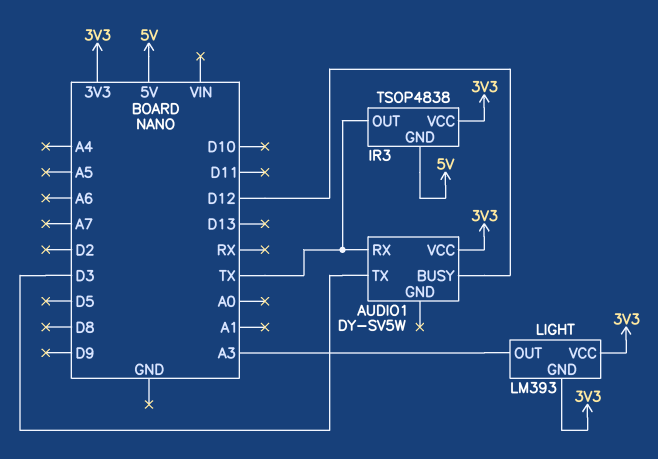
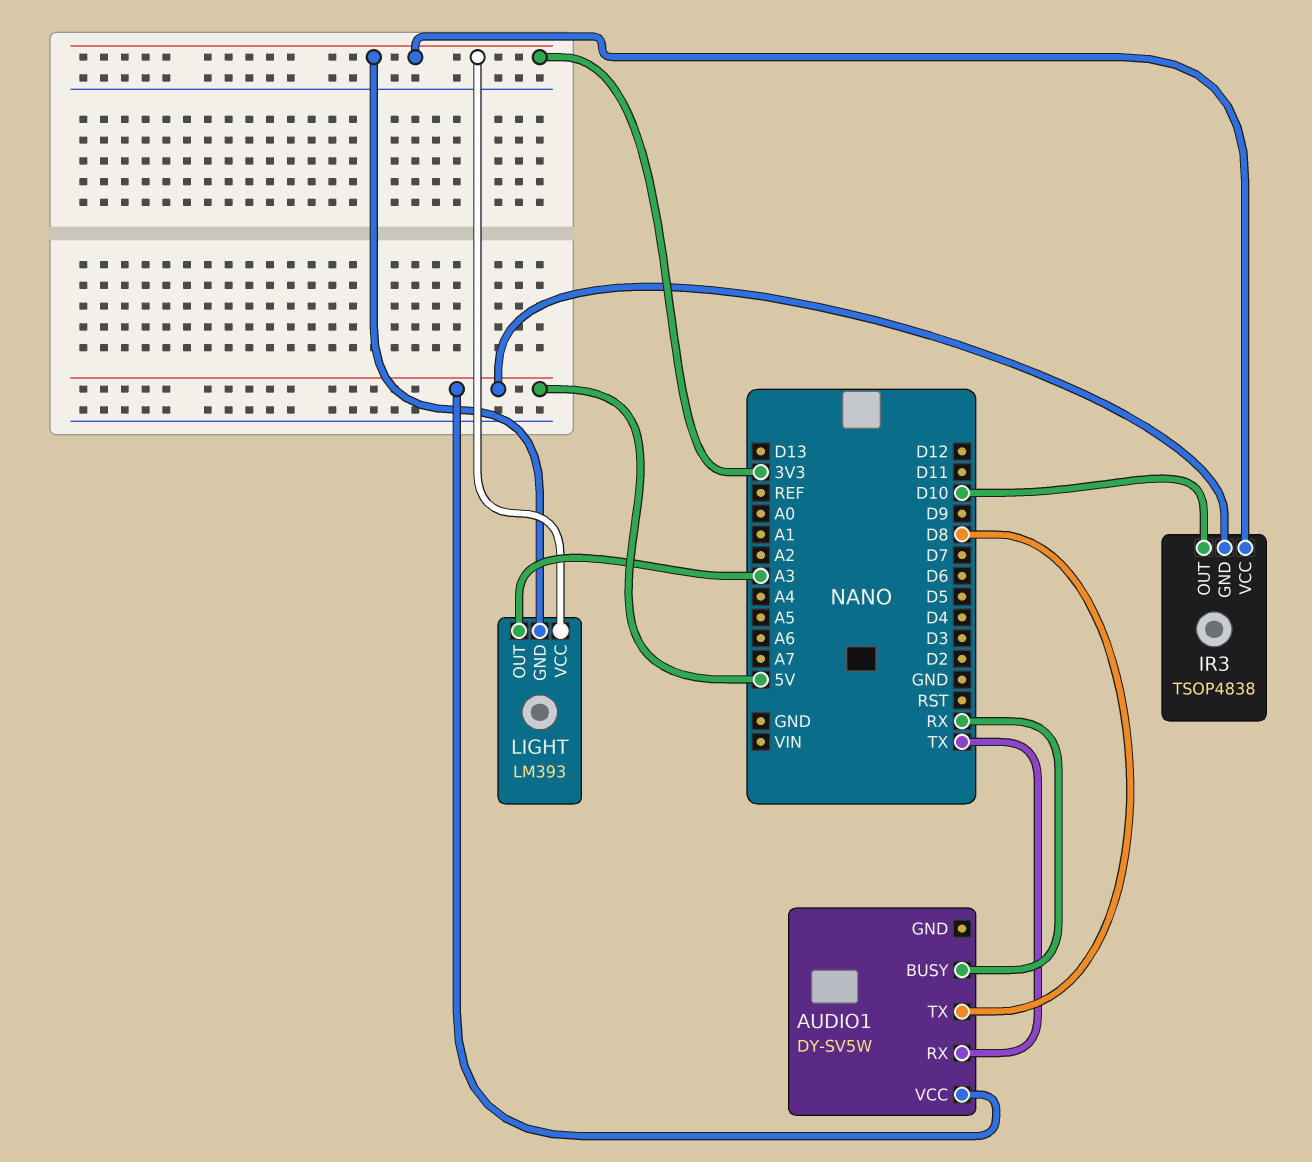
AUDIO1 pin BUSY: D12 -> RX
AUDIO1 pin TX: D3 -> D8
AUDIO1 pin VCC: 3V3 -> 5V
IR3 pin OUT: TX -> D10

